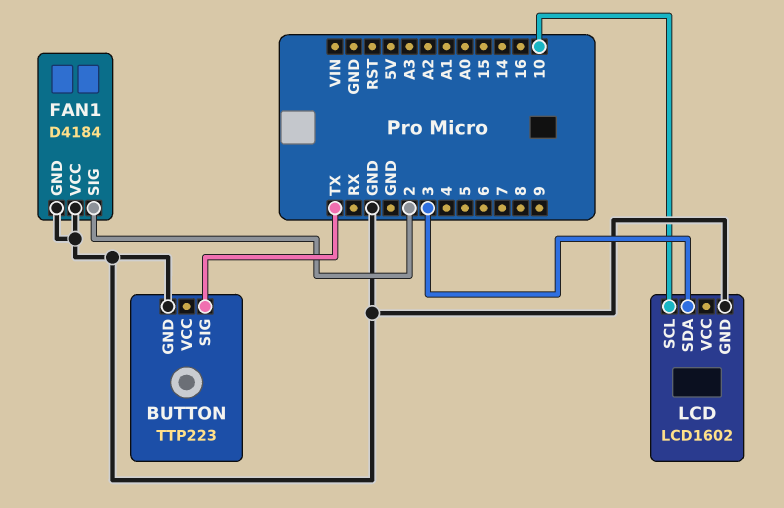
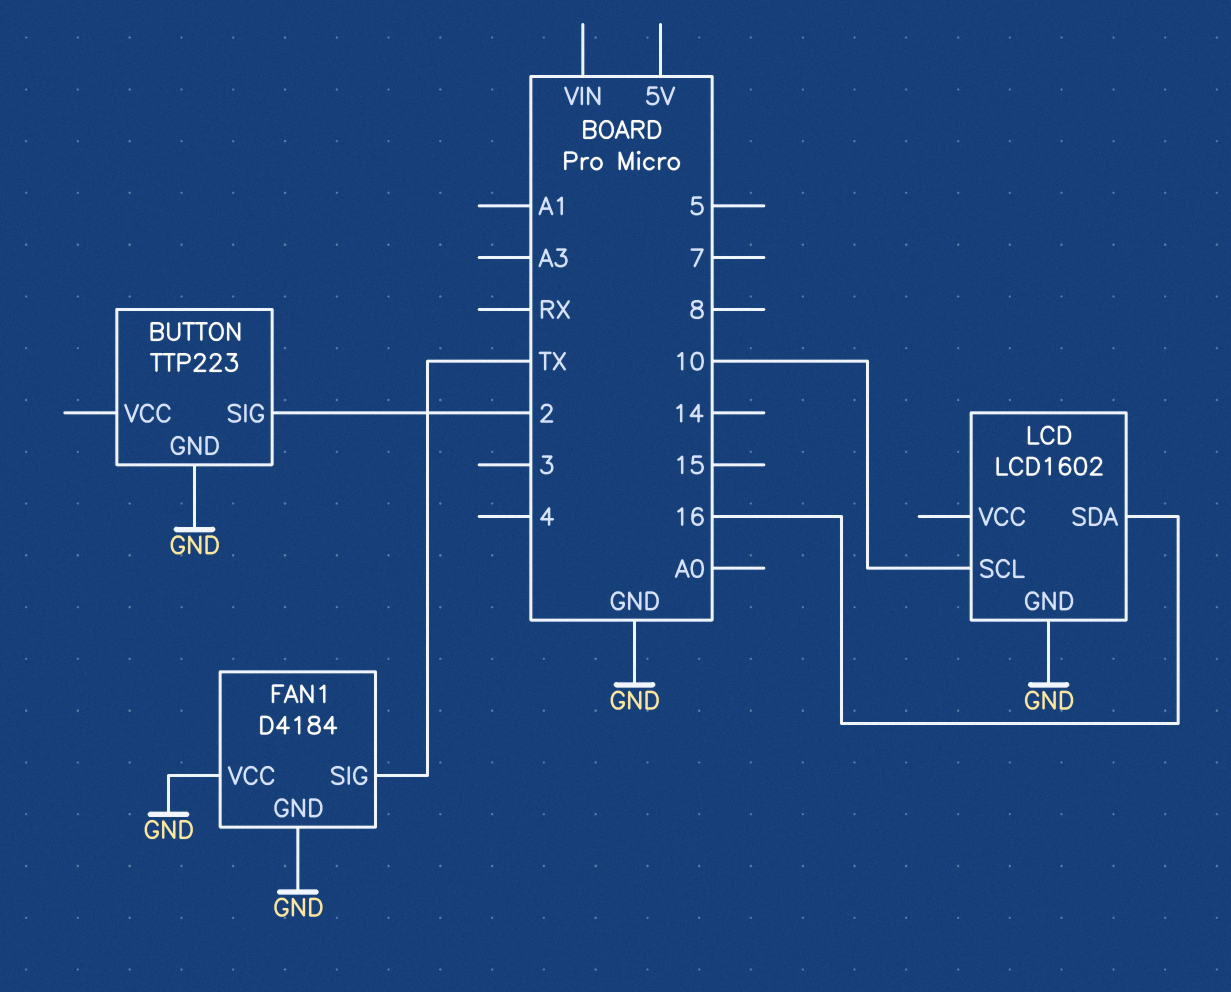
BUTTON pin SIG: TX -> 2
FAN1 pin SIG: 2 -> TX
LCD pin SDA: 3 -> 16

